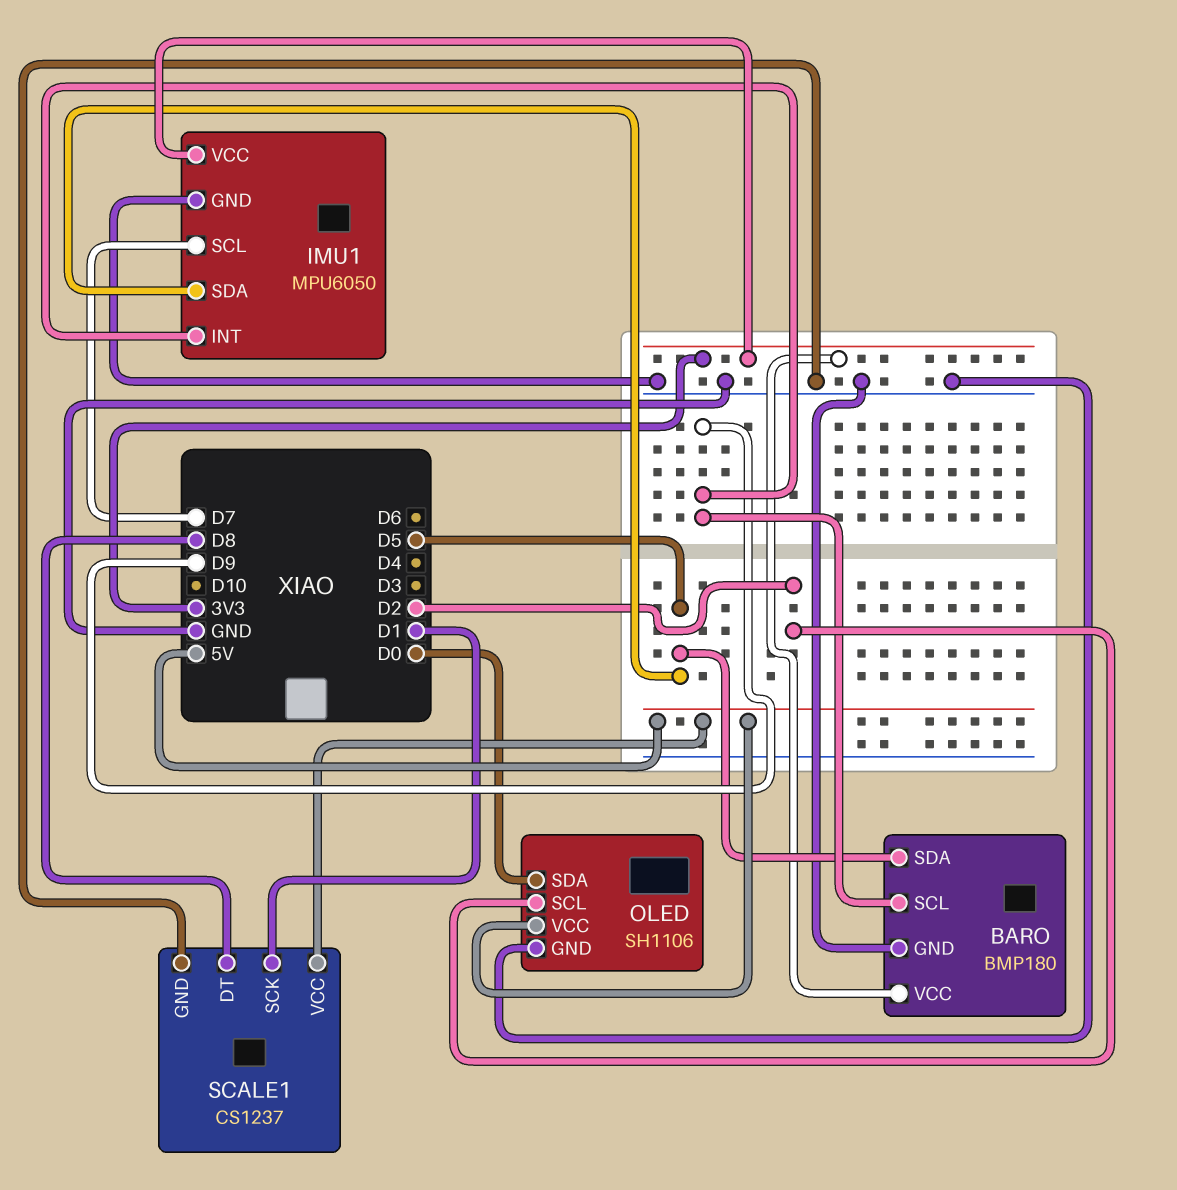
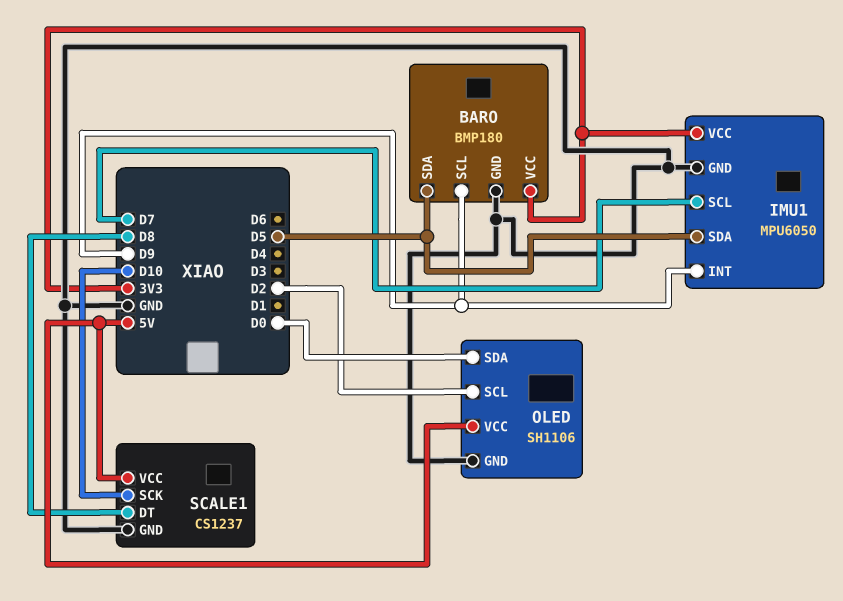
SCALE1 pin SCK: D1 -> D10

